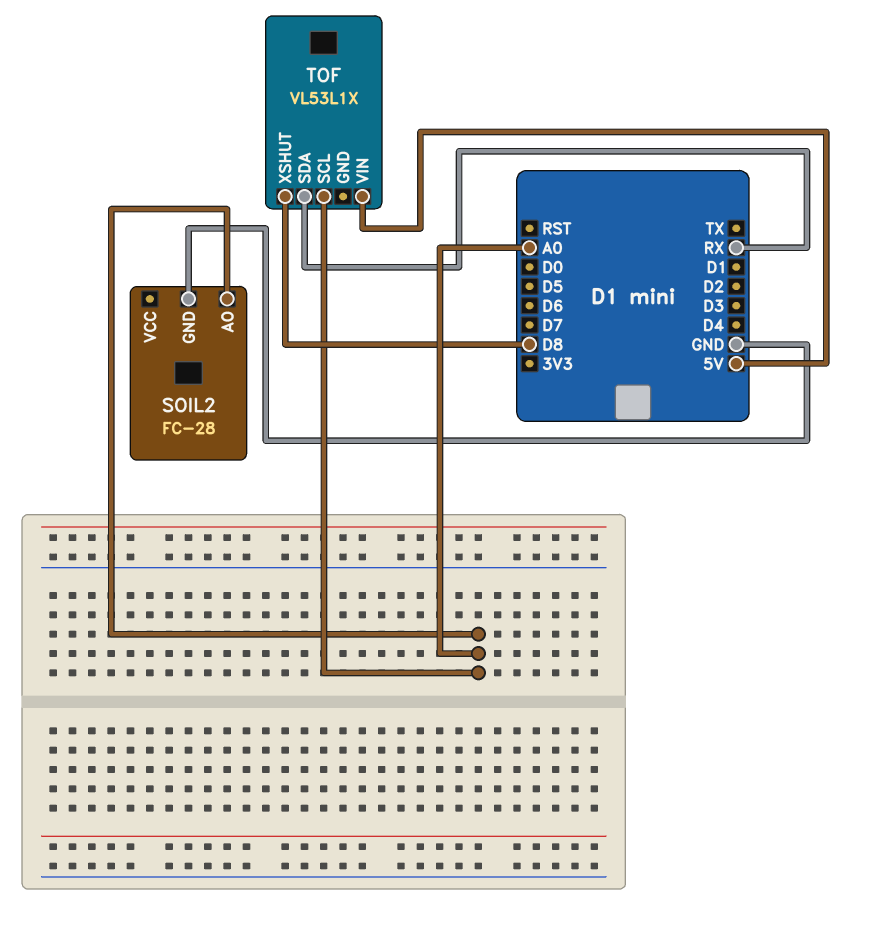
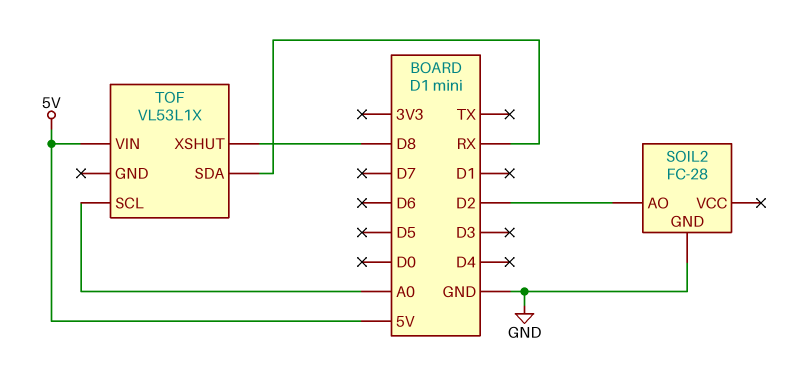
SOIL2 pin AO: A0 -> D2

